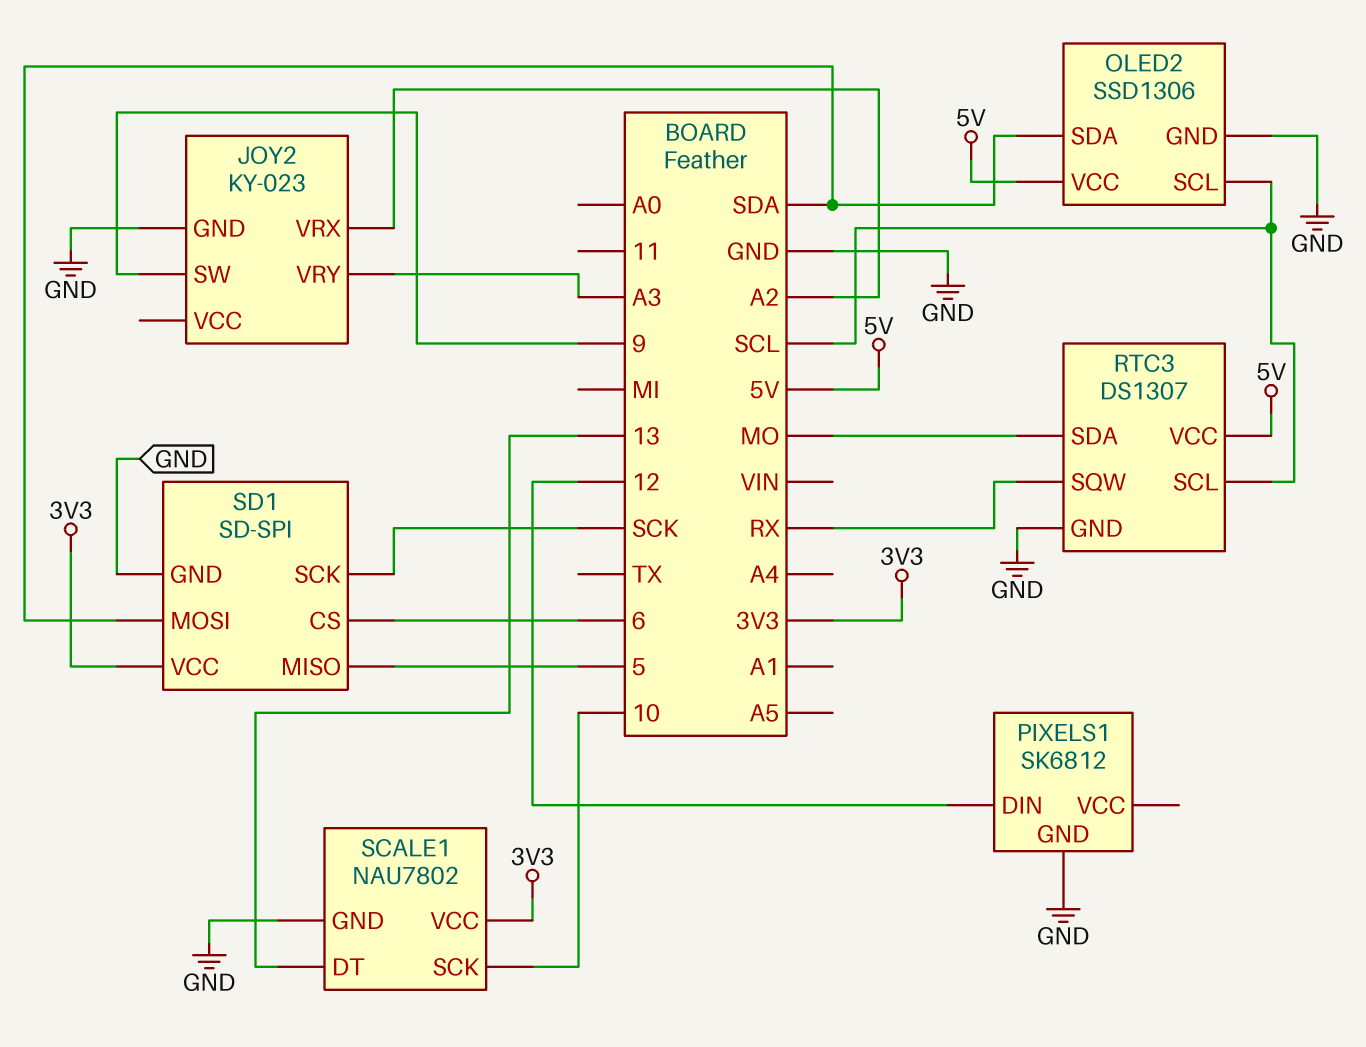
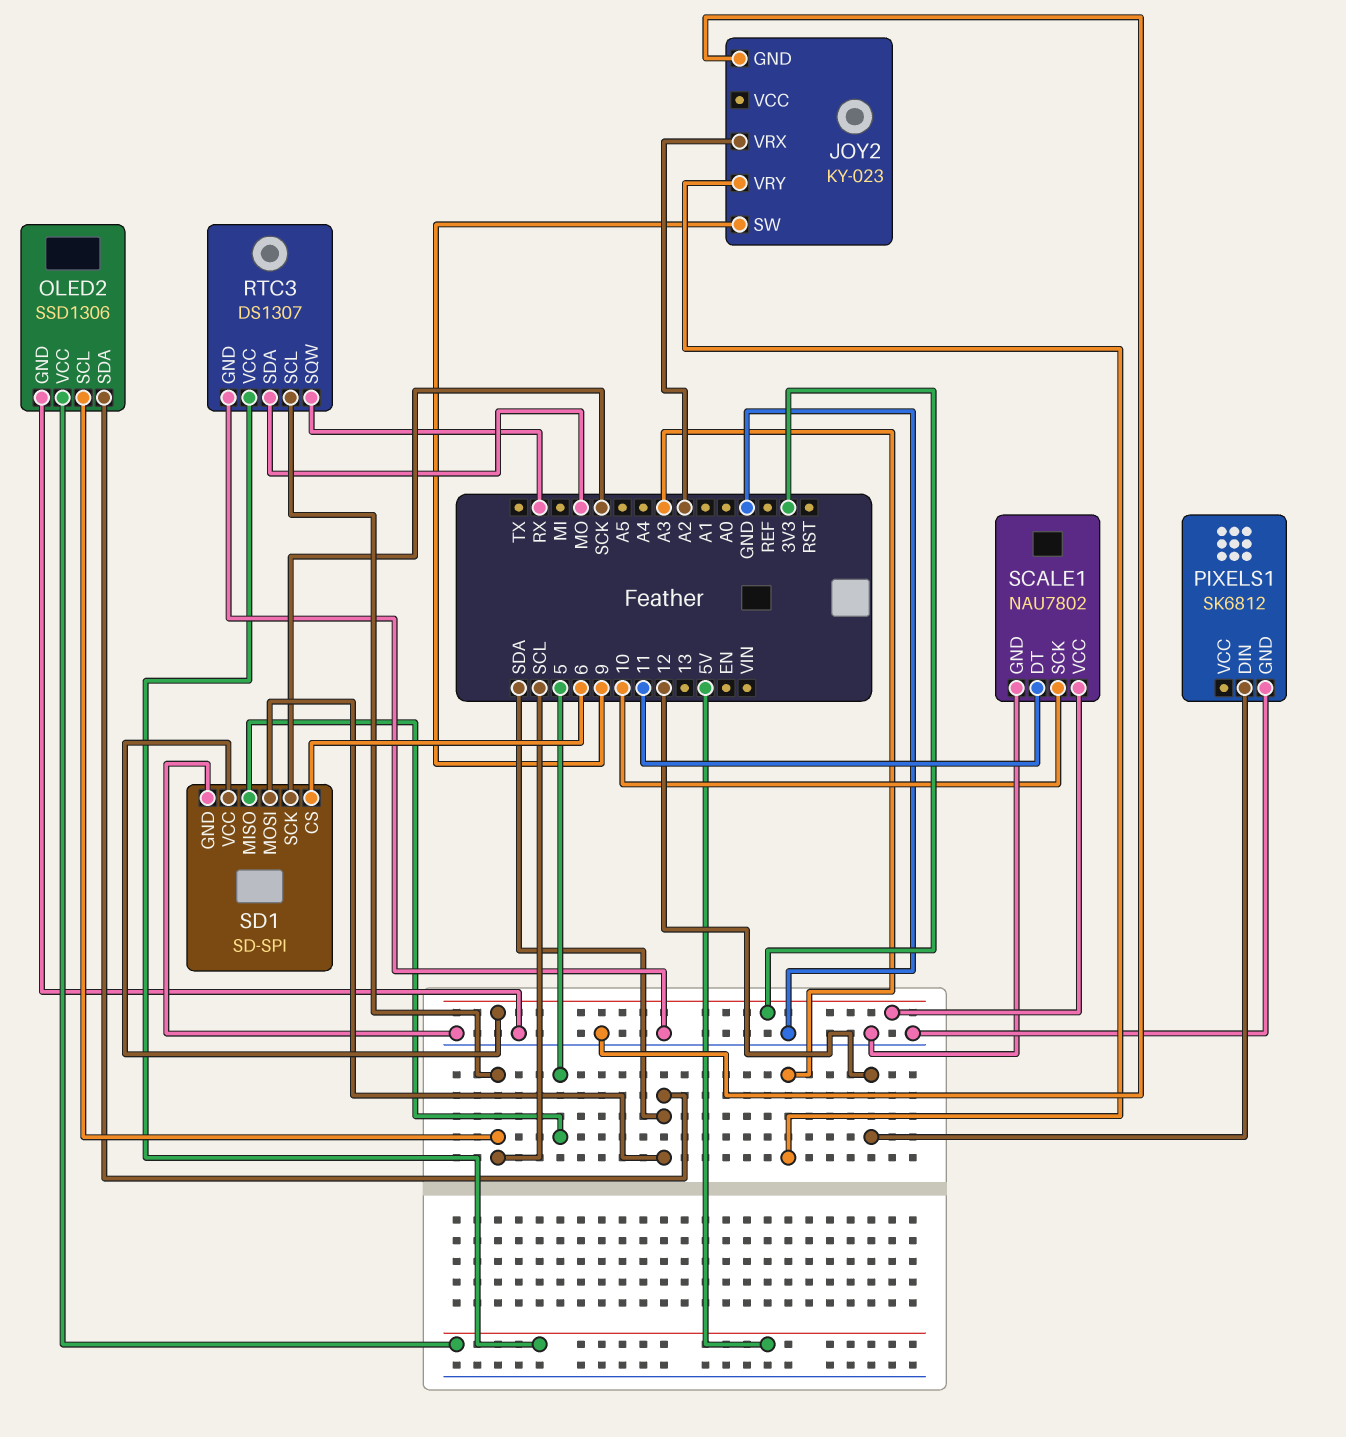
SCALE1 pin DT: 13 -> 11

